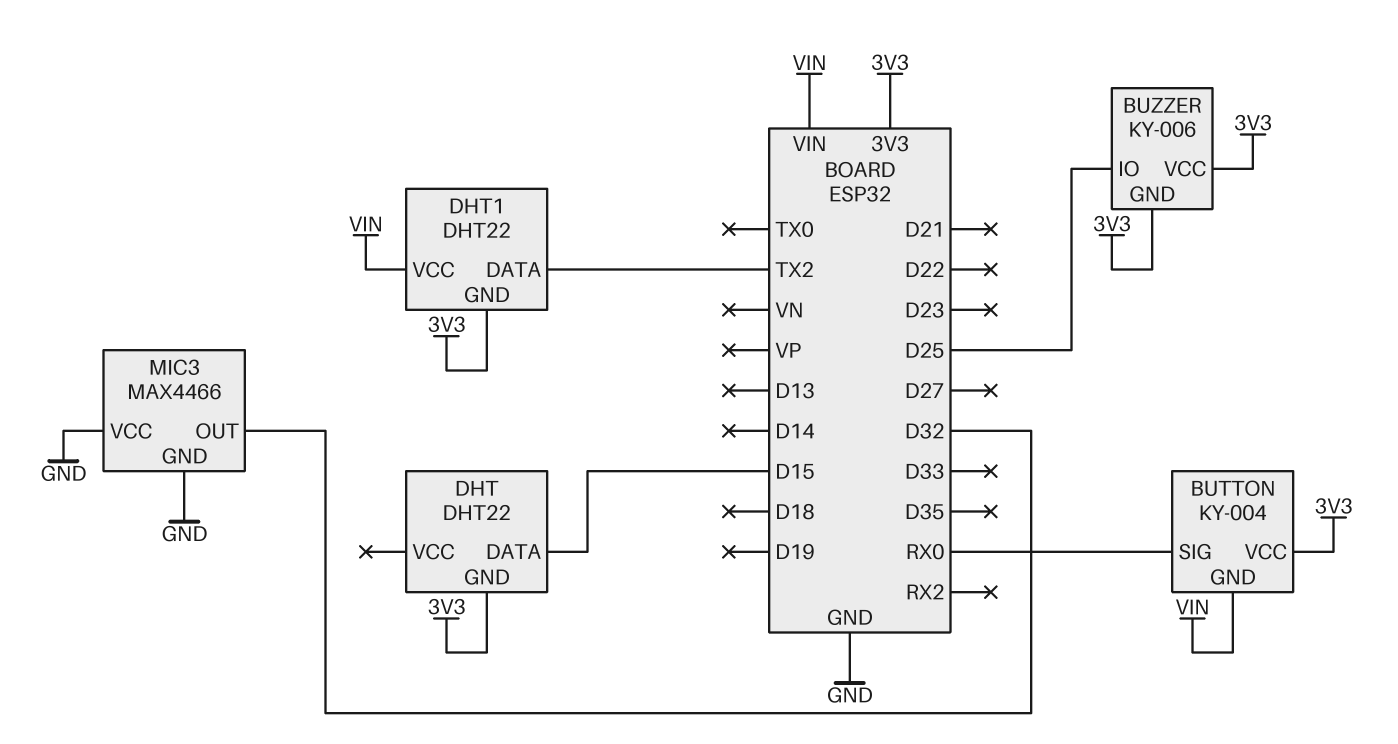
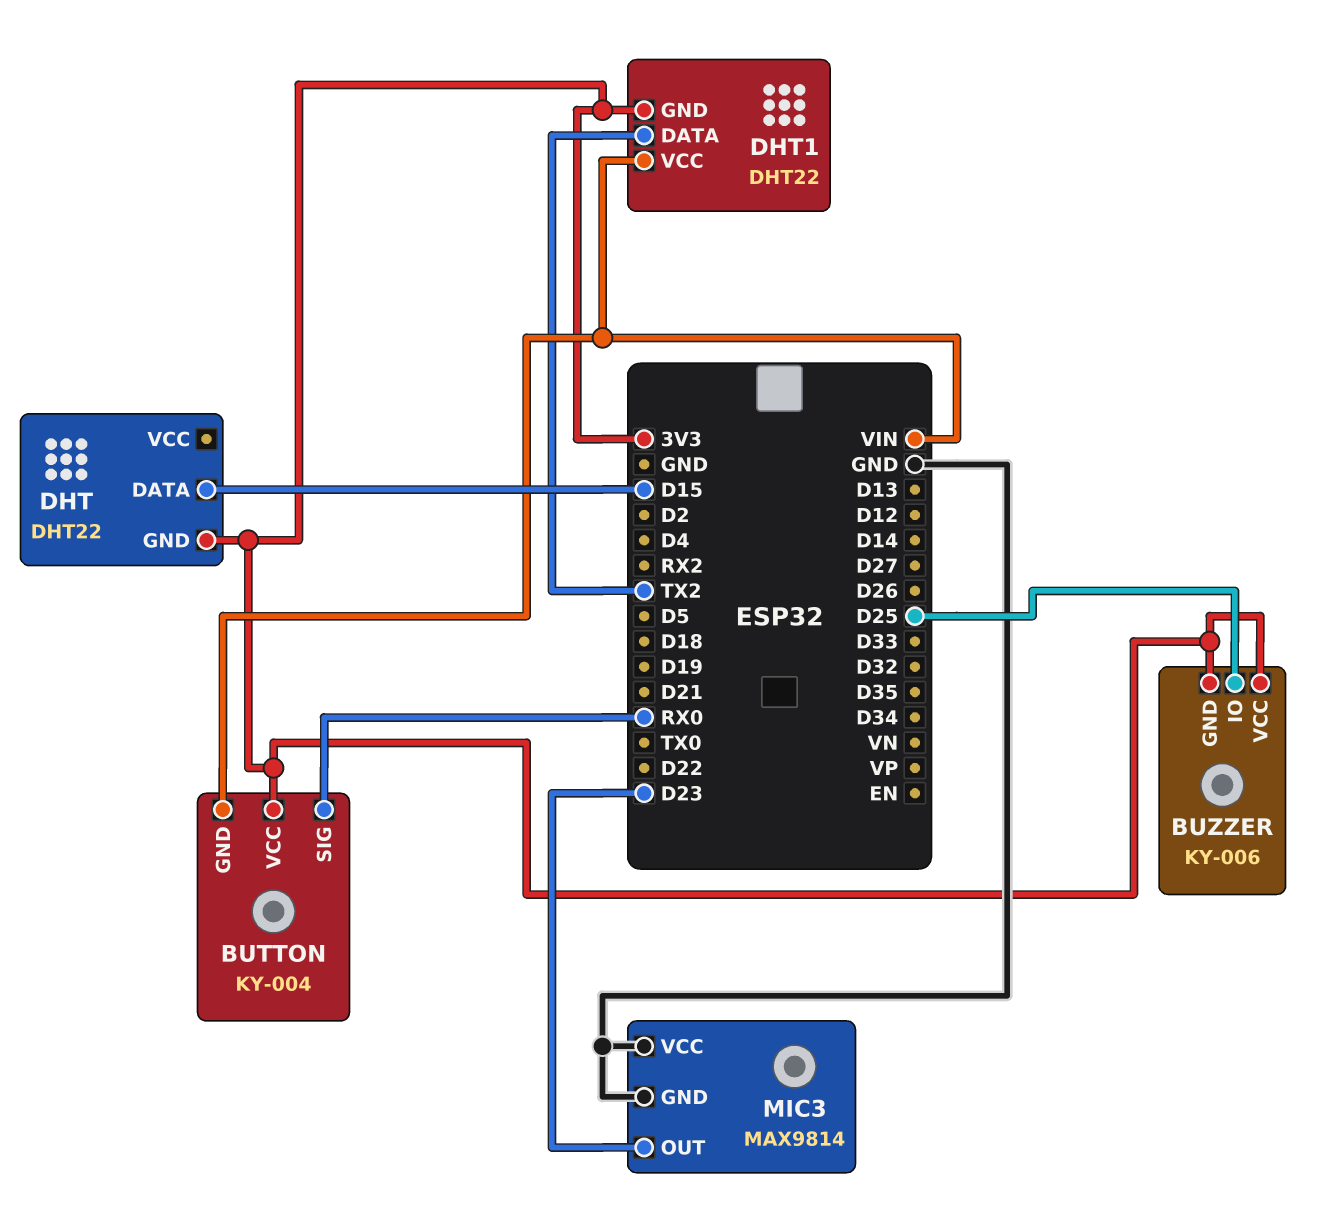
MIC3: MAX4466 -> MAX9814
MIC3 pin OUT: D32 -> D23

